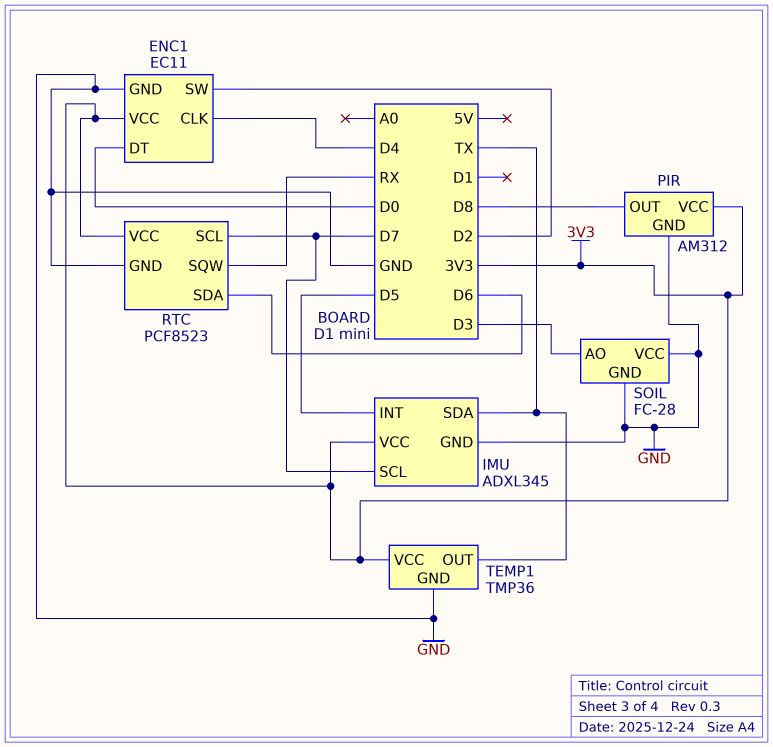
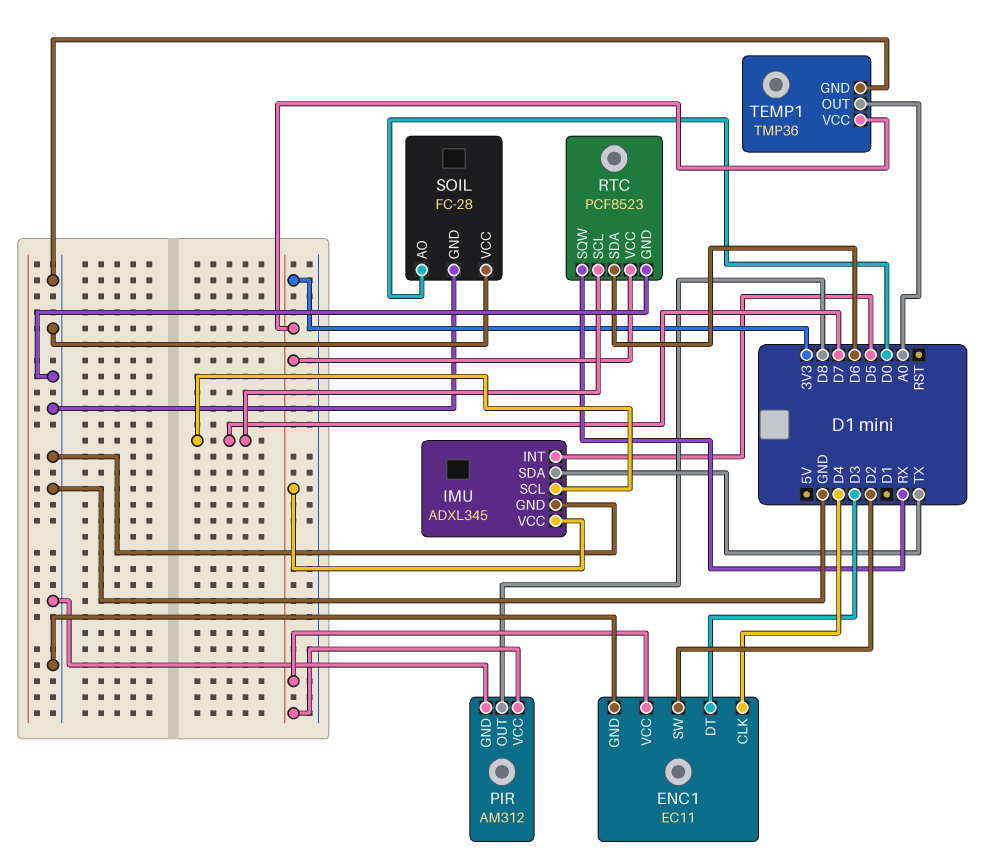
ENC1 pin DT: D0 -> D3
SOIL pin AO: D3 -> D0
TEMP1 pin OUT: TX -> A0

